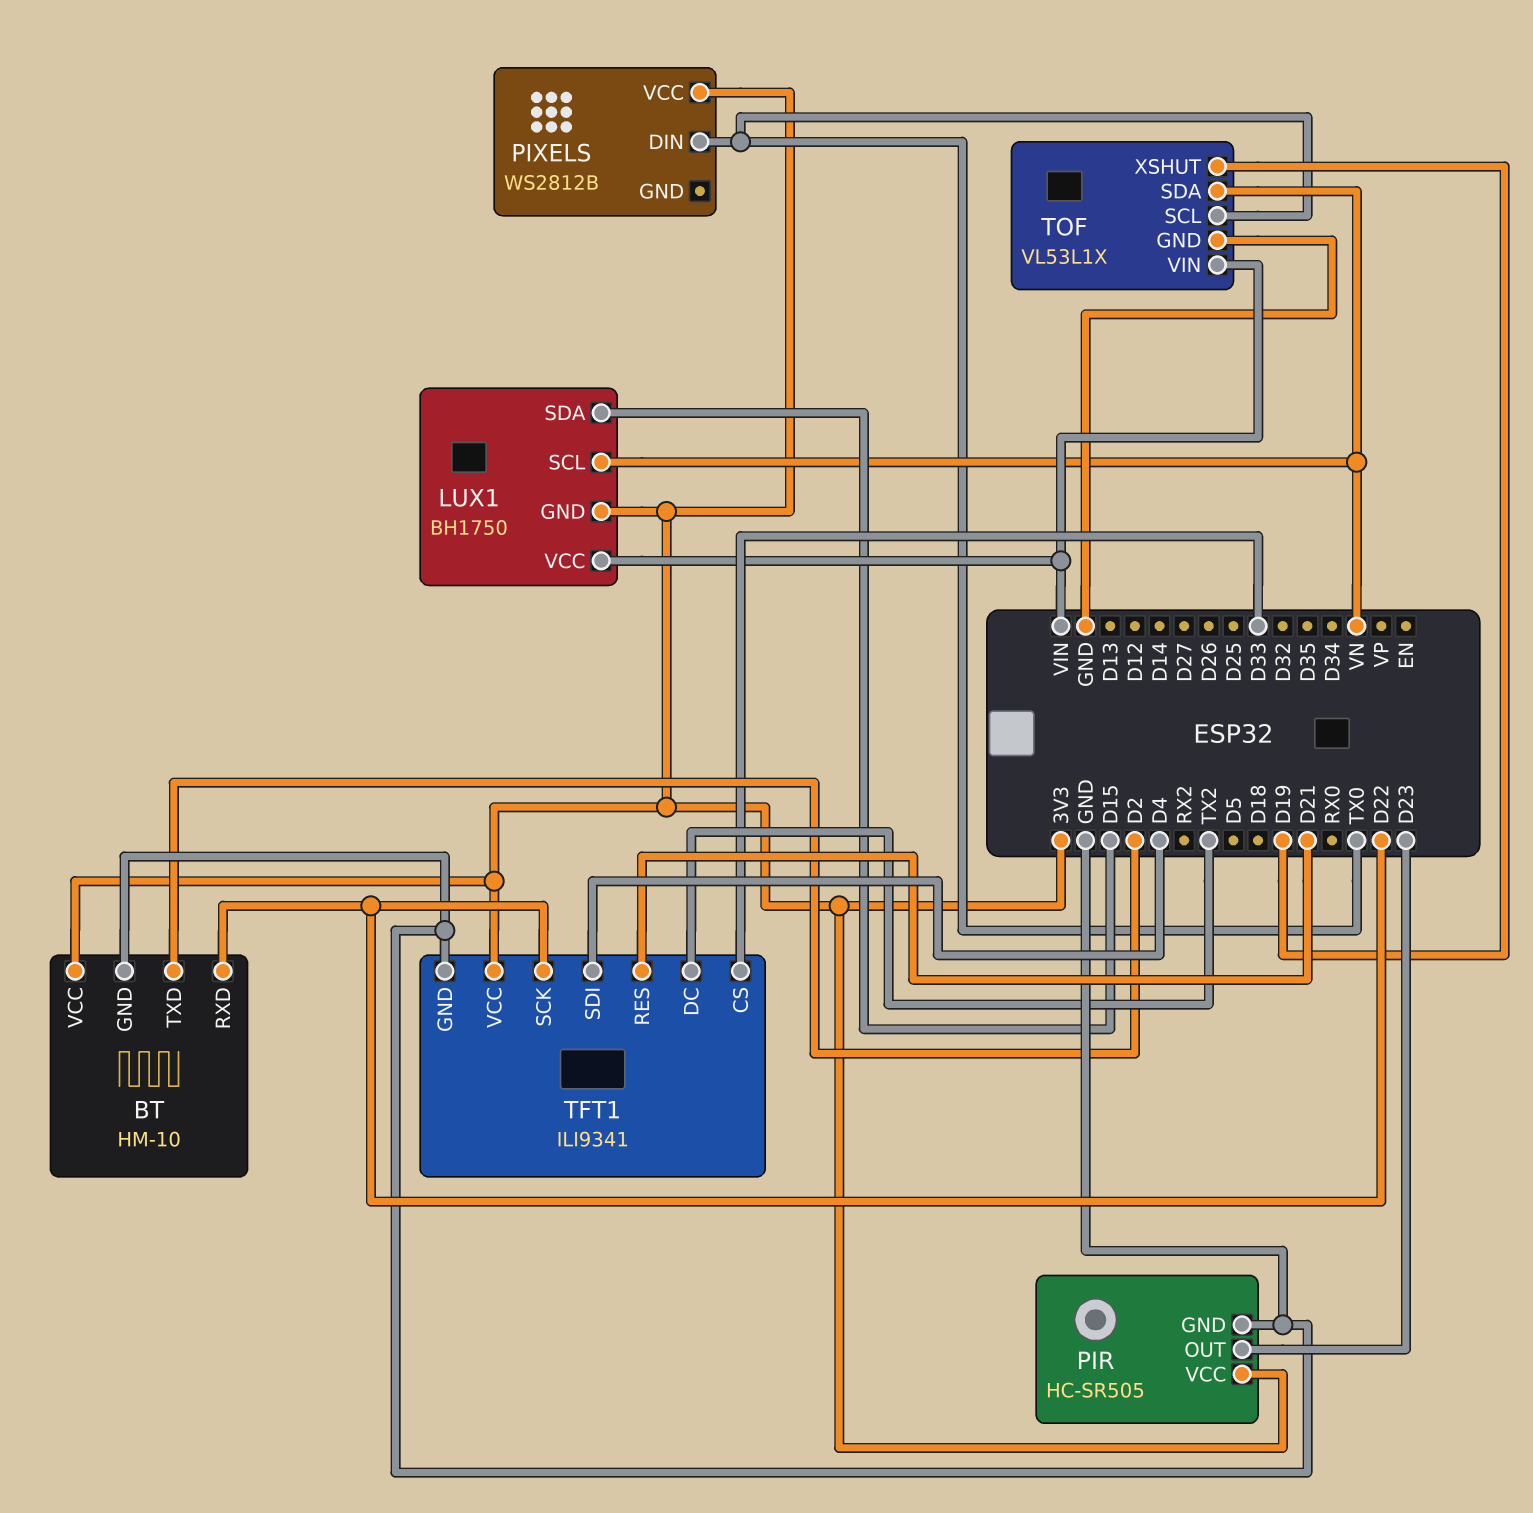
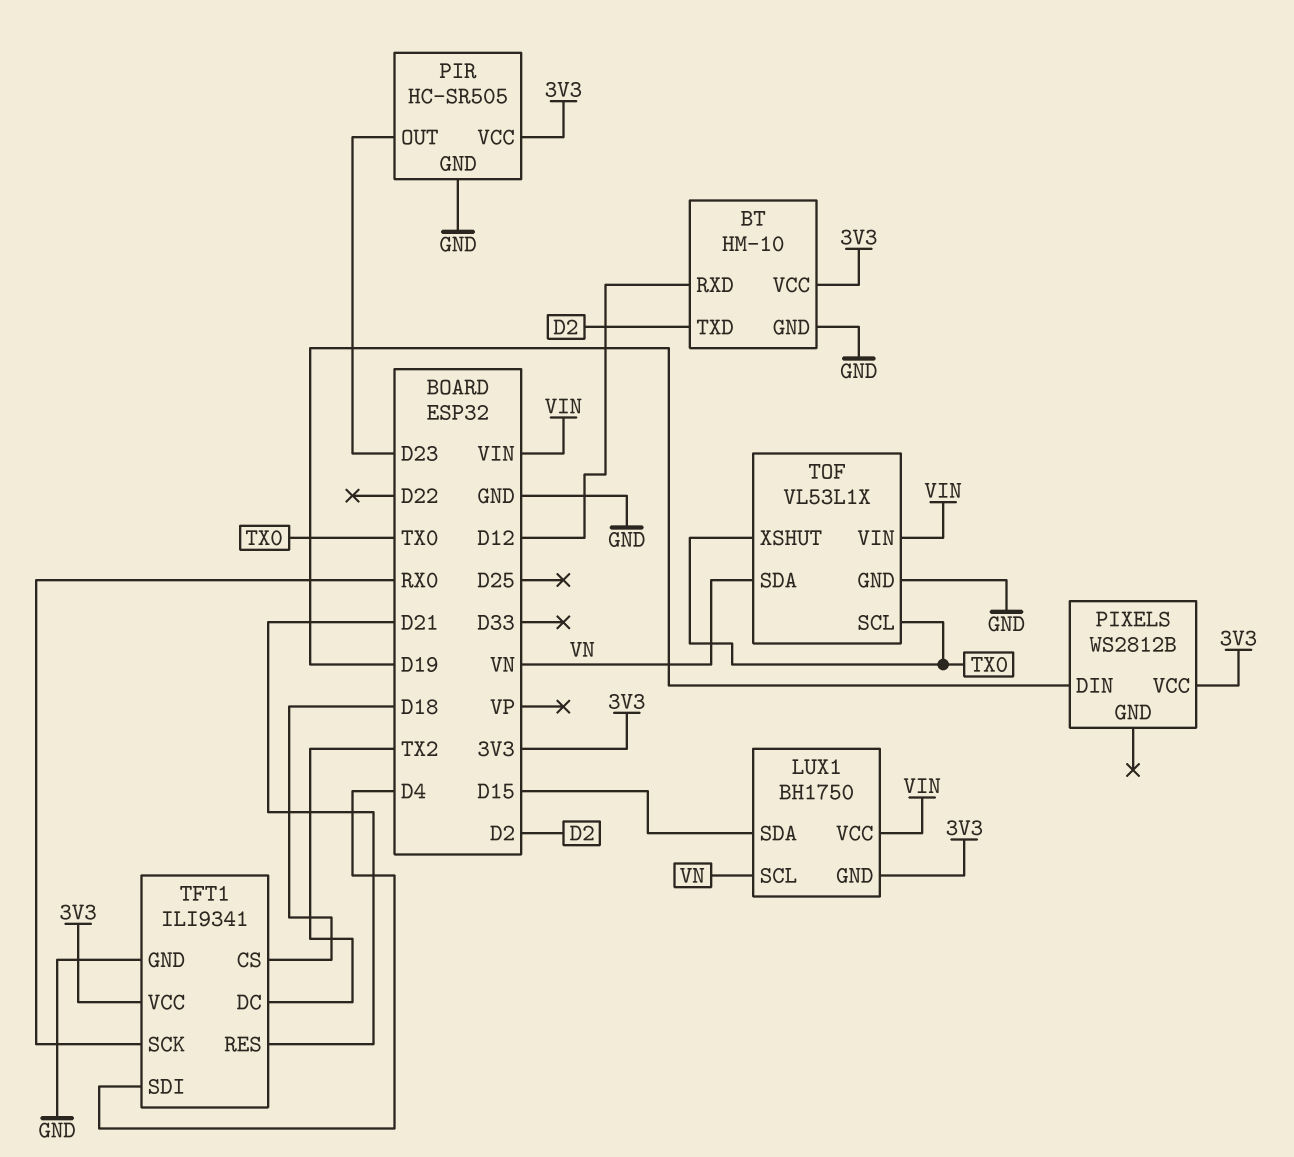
BT pin RXD: D22 -> D12
PIXELS pin DIN: TX0 -> D19
TFT1 pin CS: D33 -> D18
TFT1 pin SCK: D22 -> RX0
TOF pin XSHUT: D19 -> TX0

